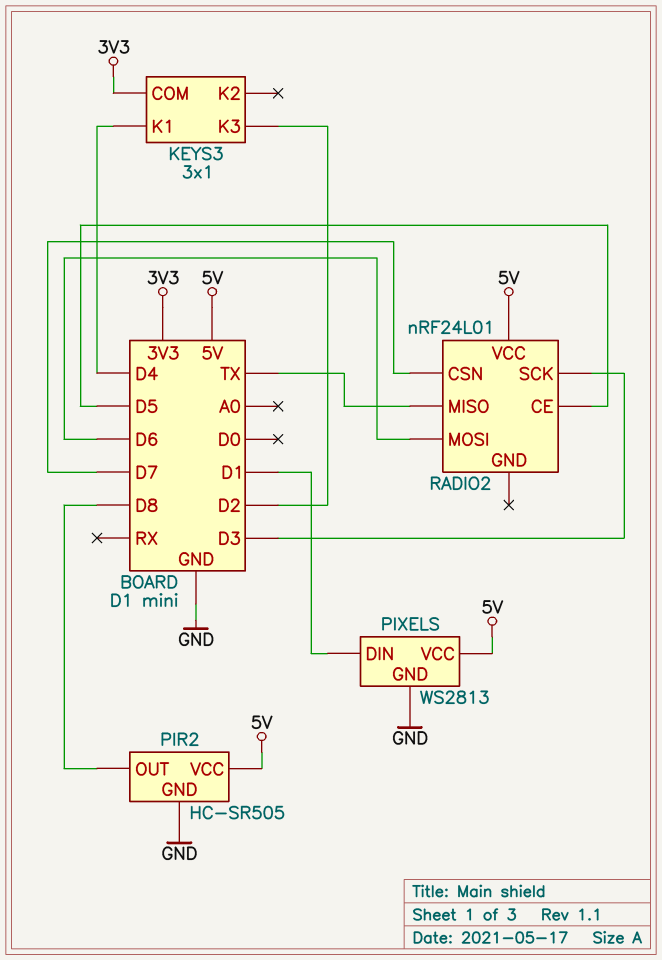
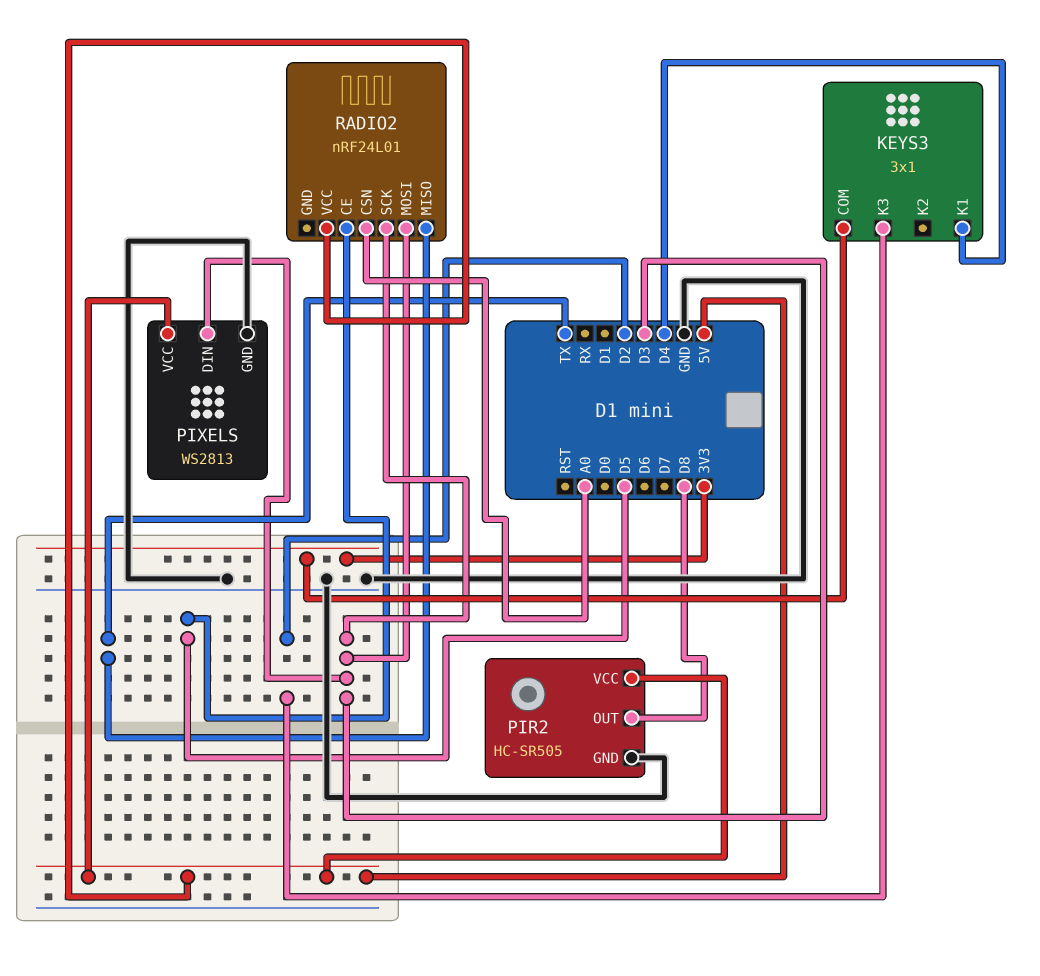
PIXELS pin DIN: D1 -> D3
RADIO2 pin CSN: D7 -> A0
RADIO2 pin MOSI: D6 -> D3

